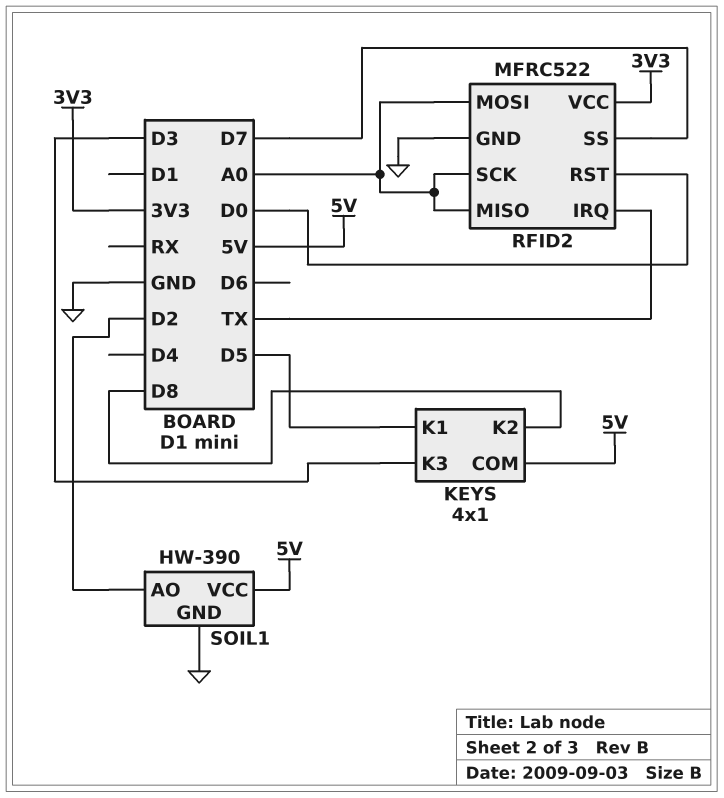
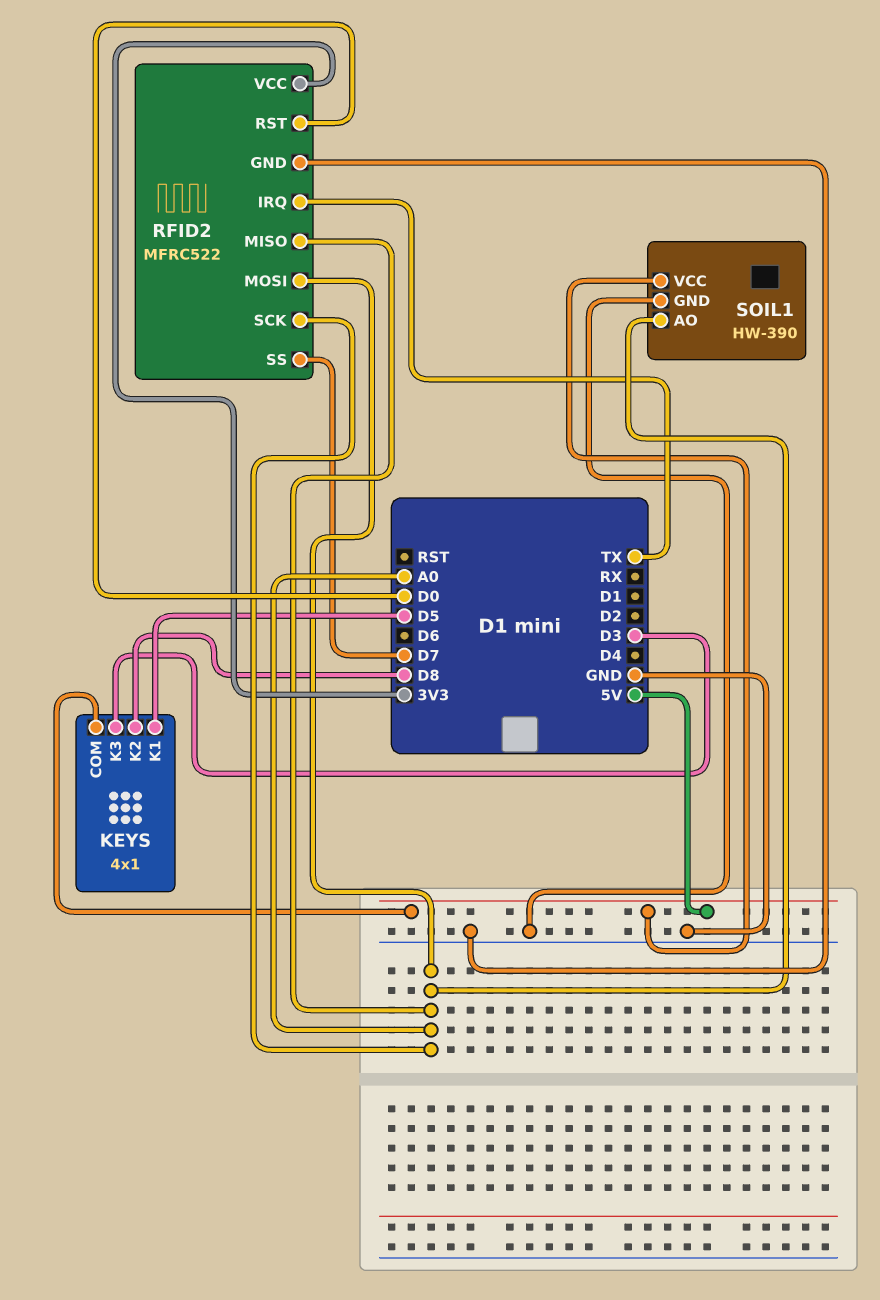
SOIL1 pin AO: D2 -> A0

